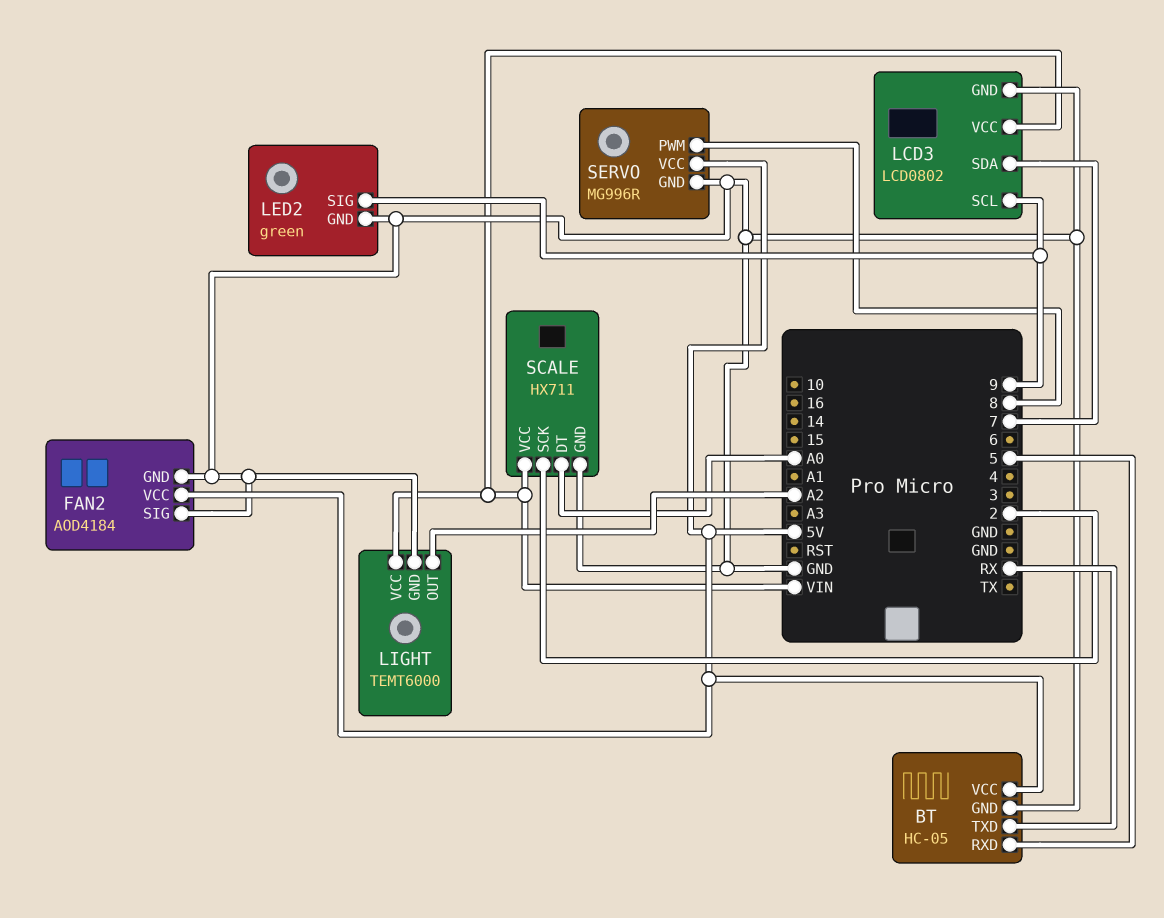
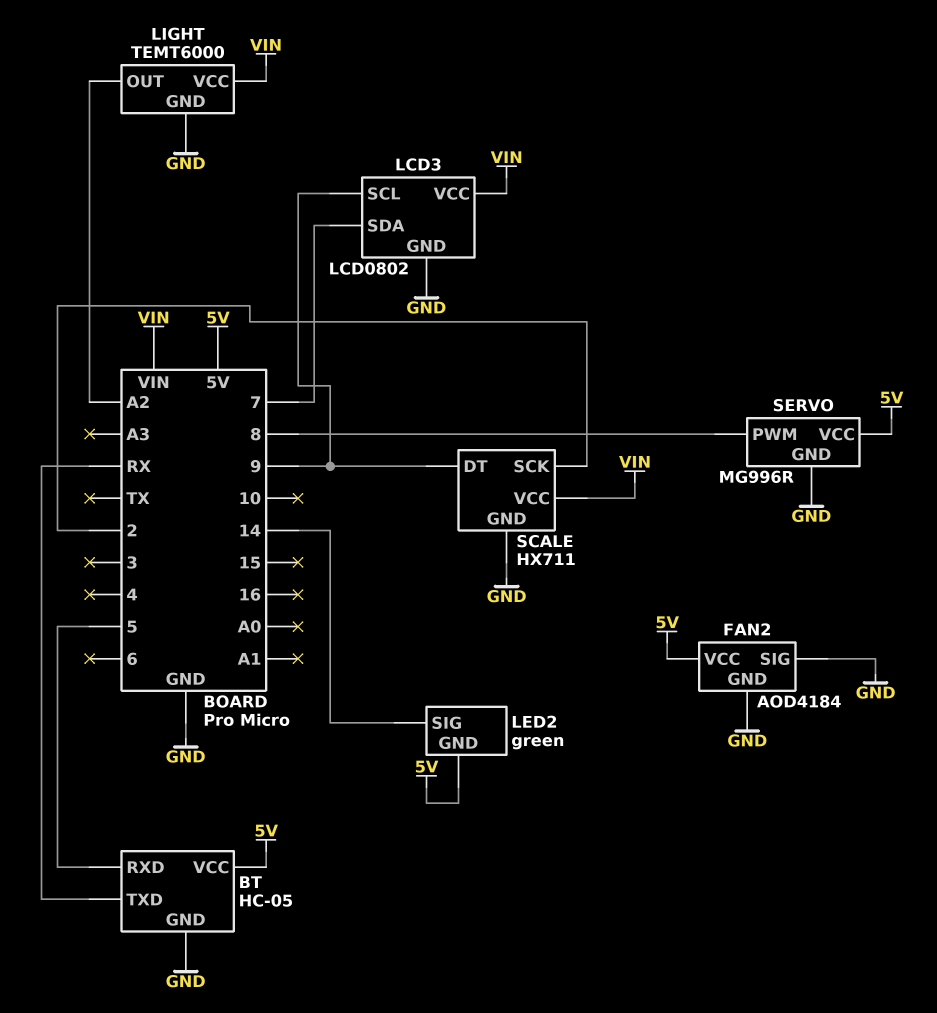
LED2 pin GND: GND -> 5V
LED2 pin SIG: 9 -> 14
SCALE pin DT: A0 -> 9

